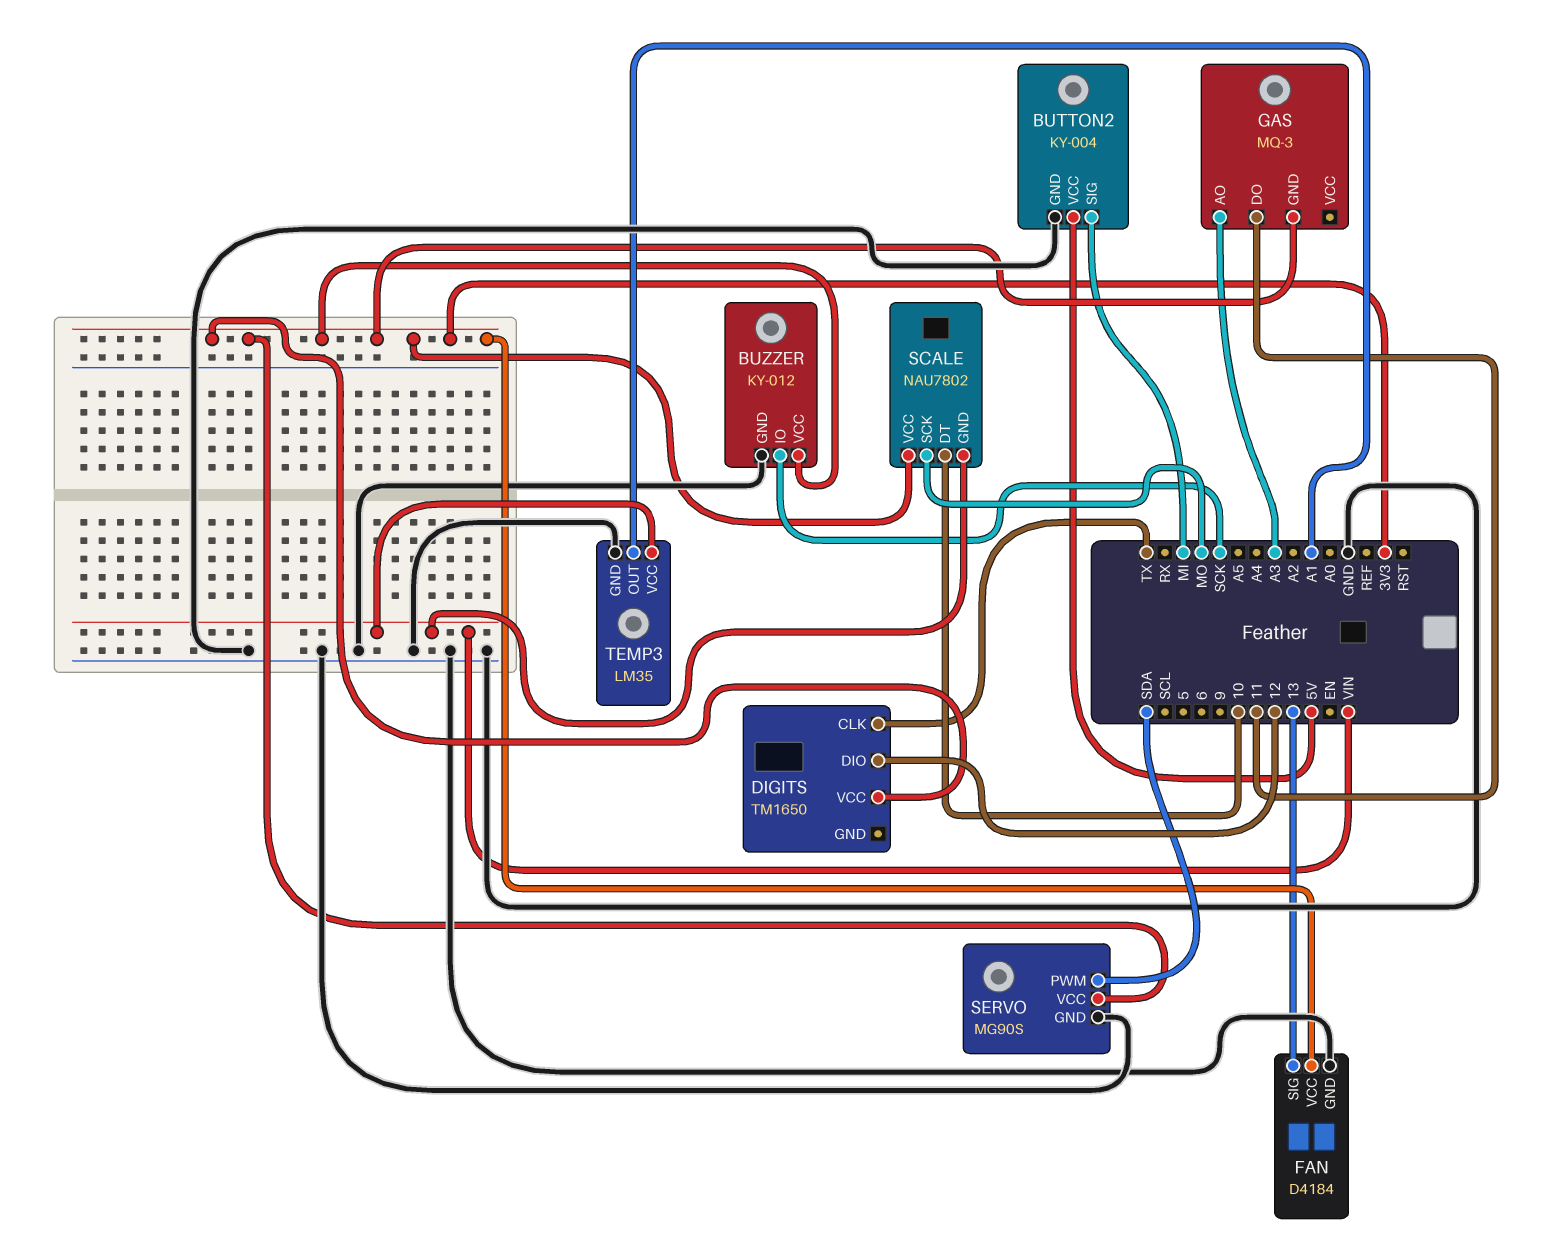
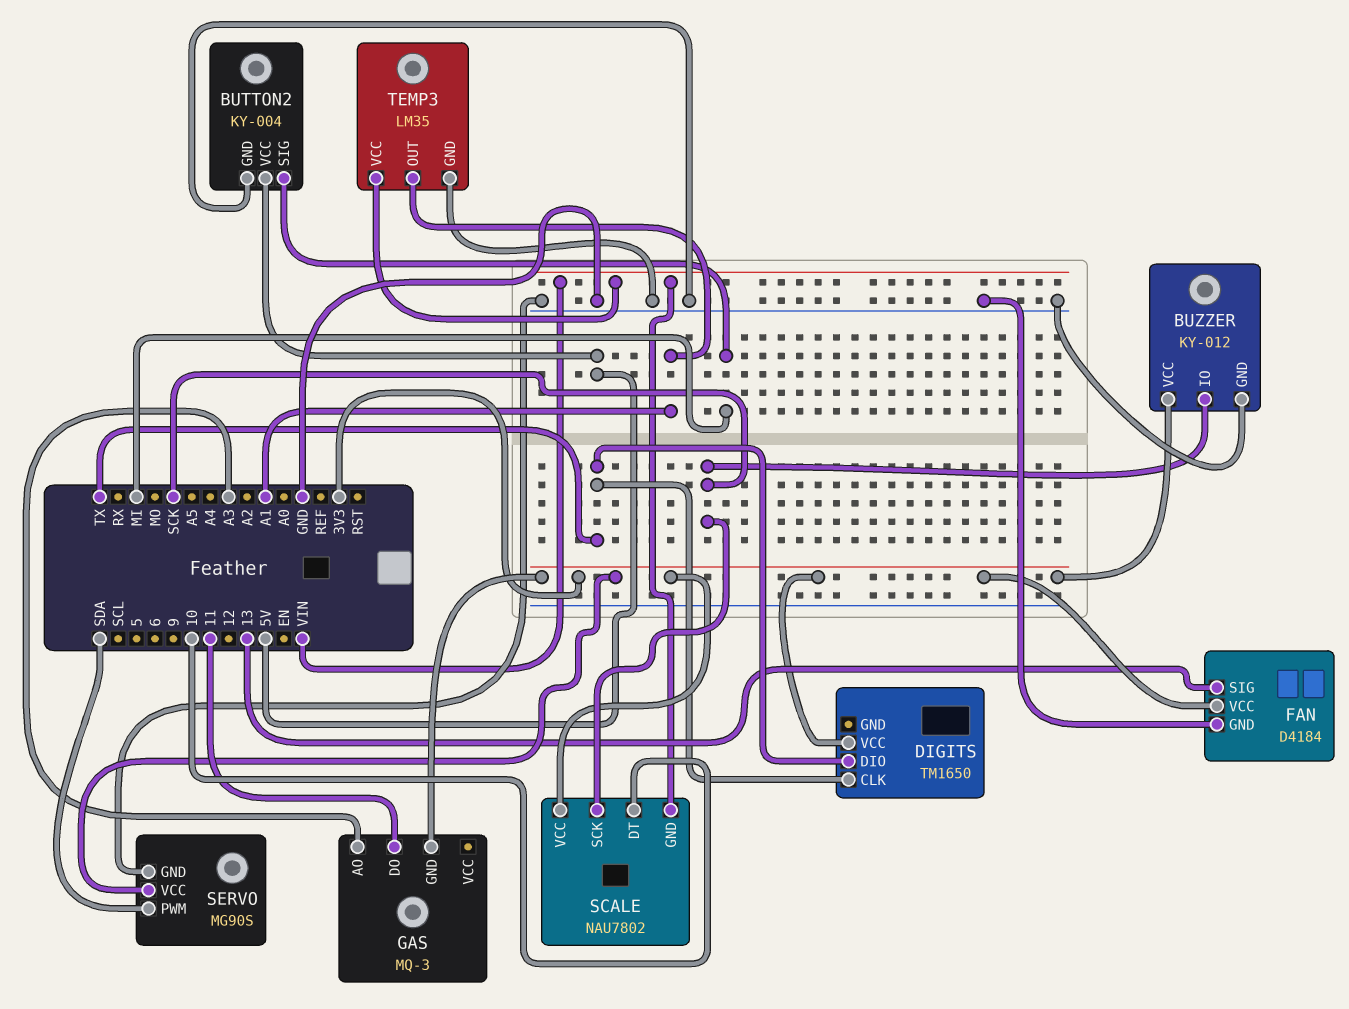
DIGITS pin DIO: 12 -> TX
SCALE pin SCK: MO -> SCK

